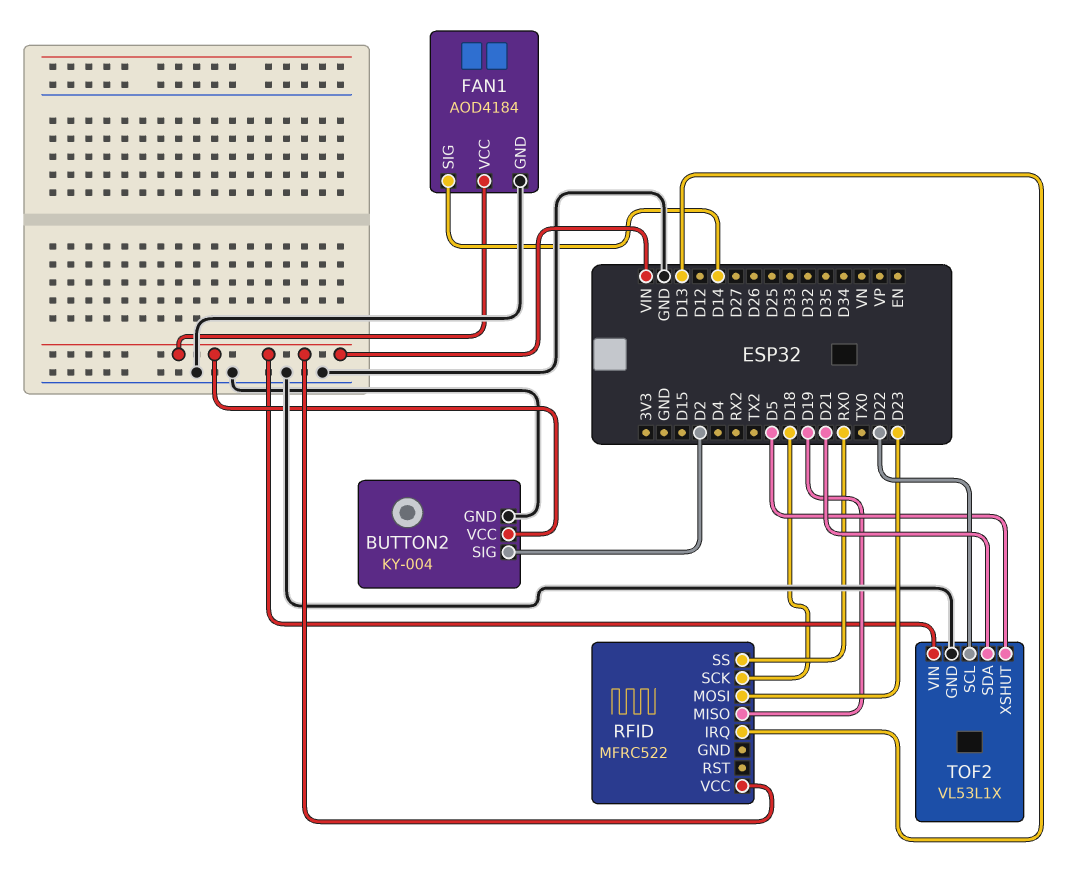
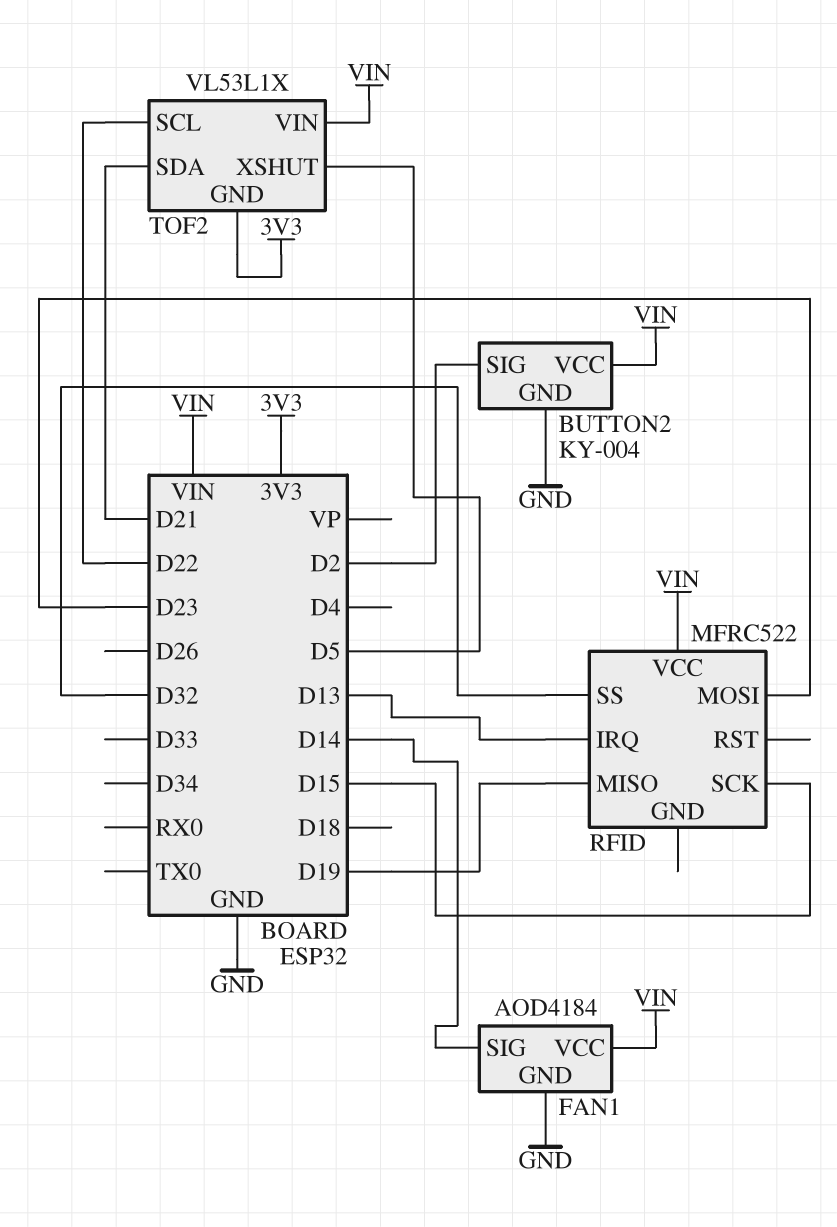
RFID pin SCK: D18 -> D15
RFID pin SS: RX0 -> D32
TOF2 pin GND: GND -> 3V3

